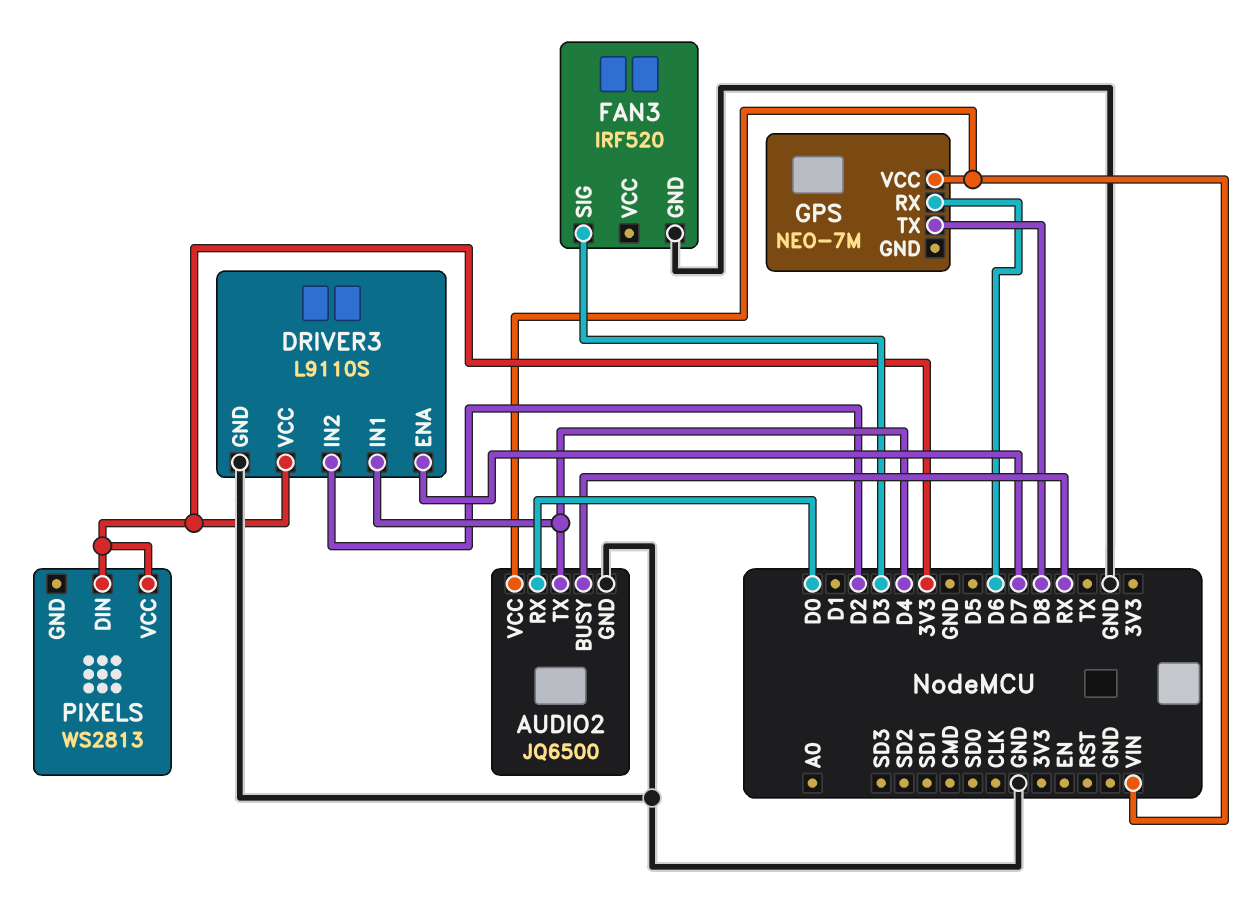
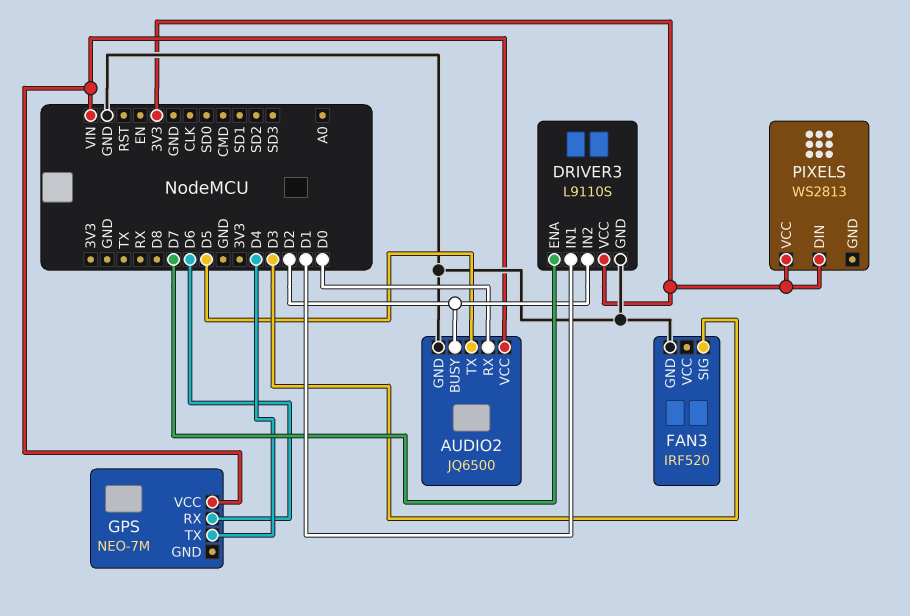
AUDIO2 pin BUSY: RX -> D2
AUDIO2 pin TX: D4 -> D5
DRIVER3 pin IN1: D4 -> D1
GPS pin TX: D8 -> D4

